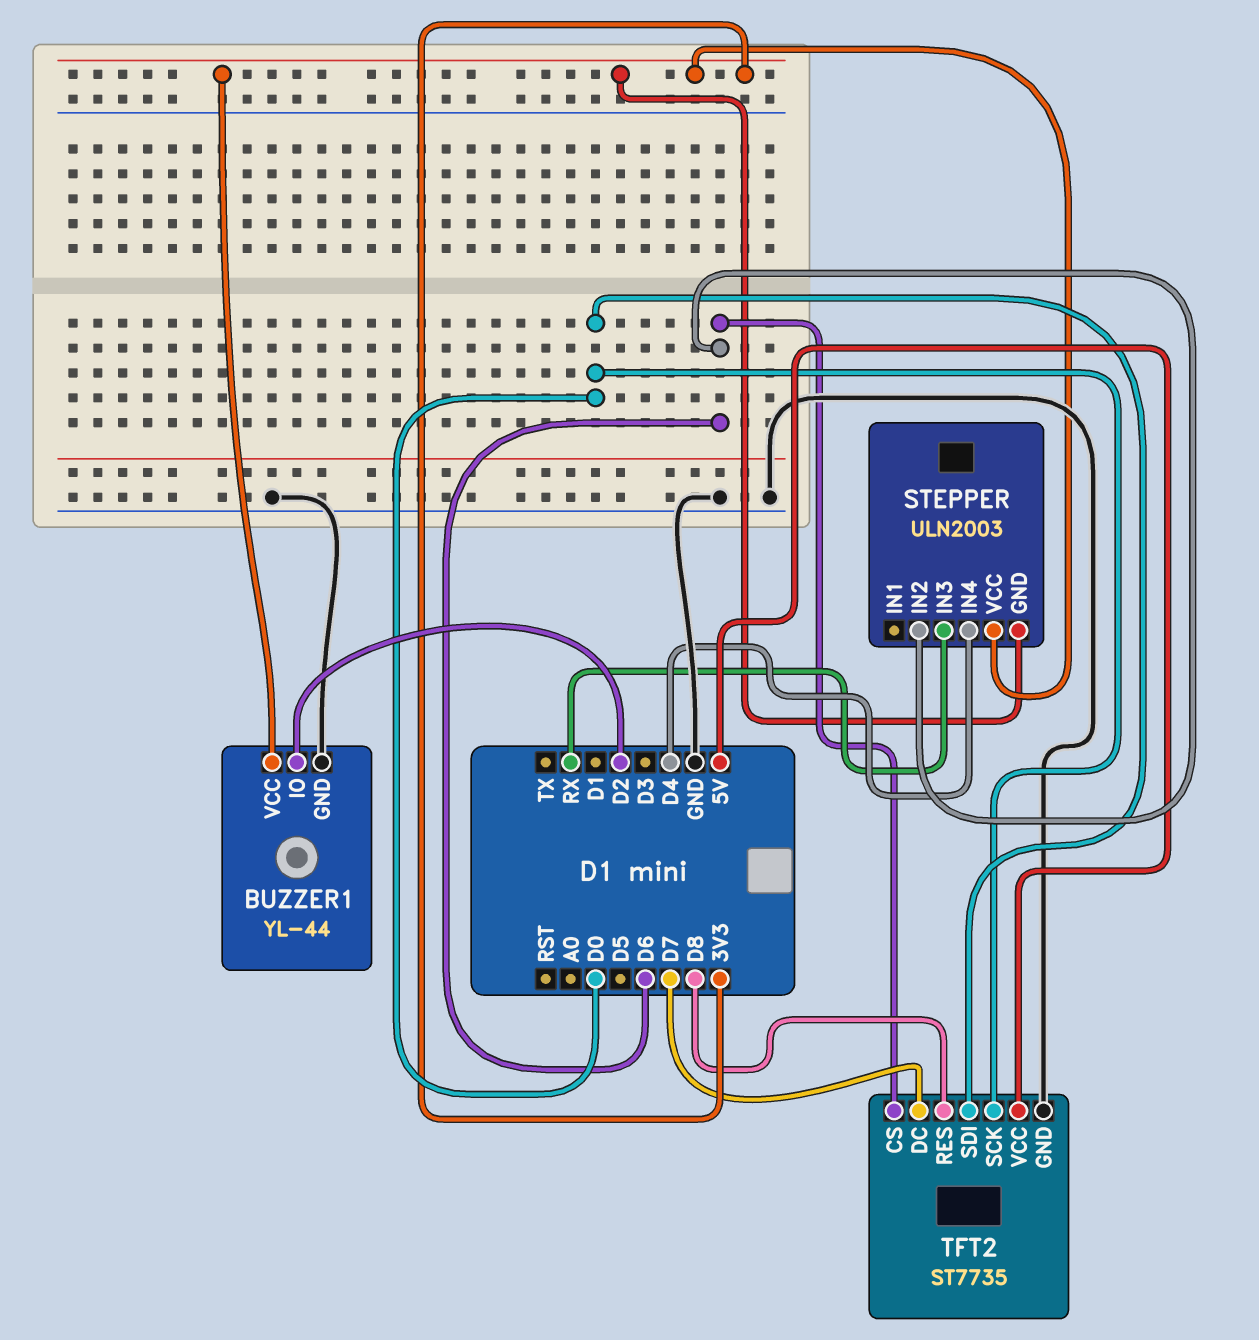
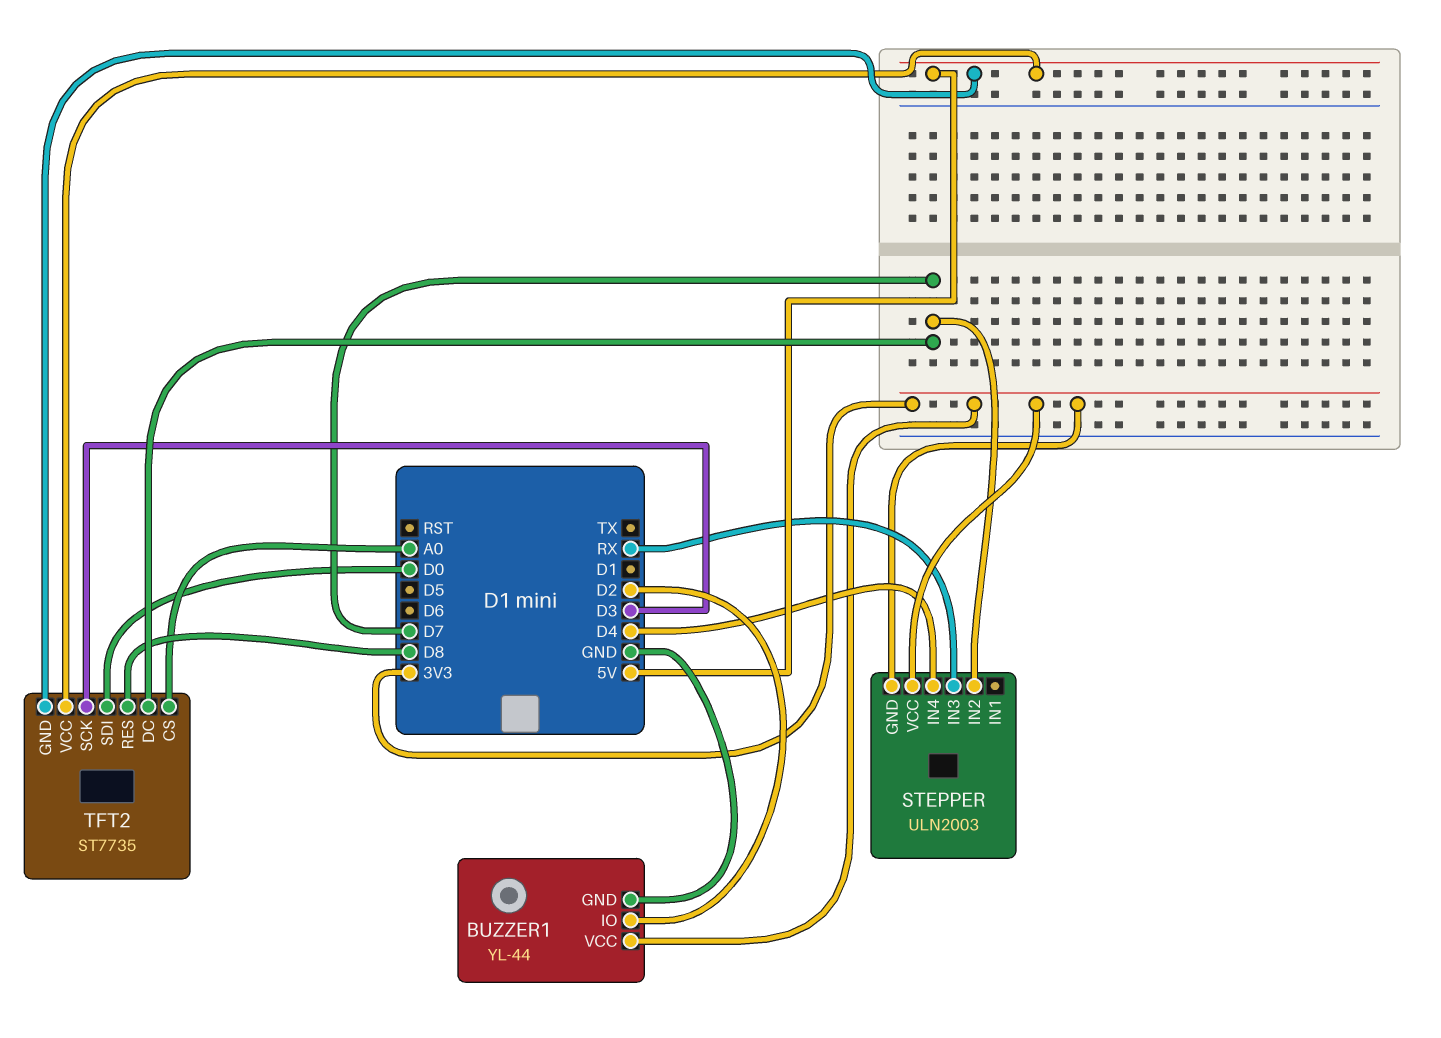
STEPPER pin IN2: D6 -> D7
TFT2 pin CS: D6 -> A0
TFT2 pin GND: GND -> 5V
TFT2 pin SCK: D0 -> D3

